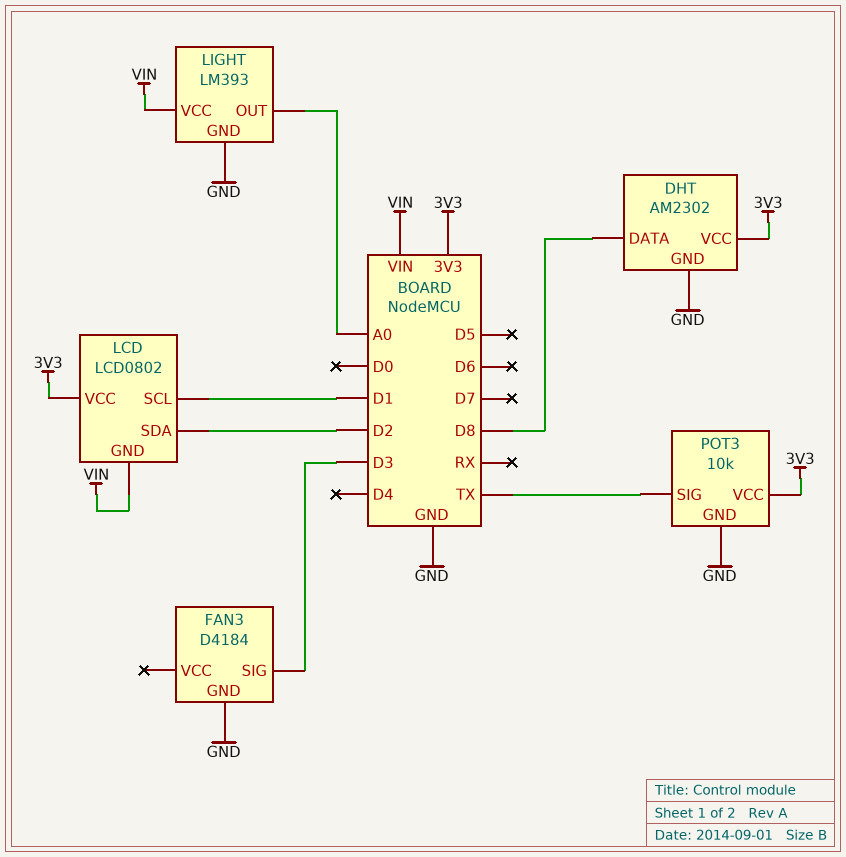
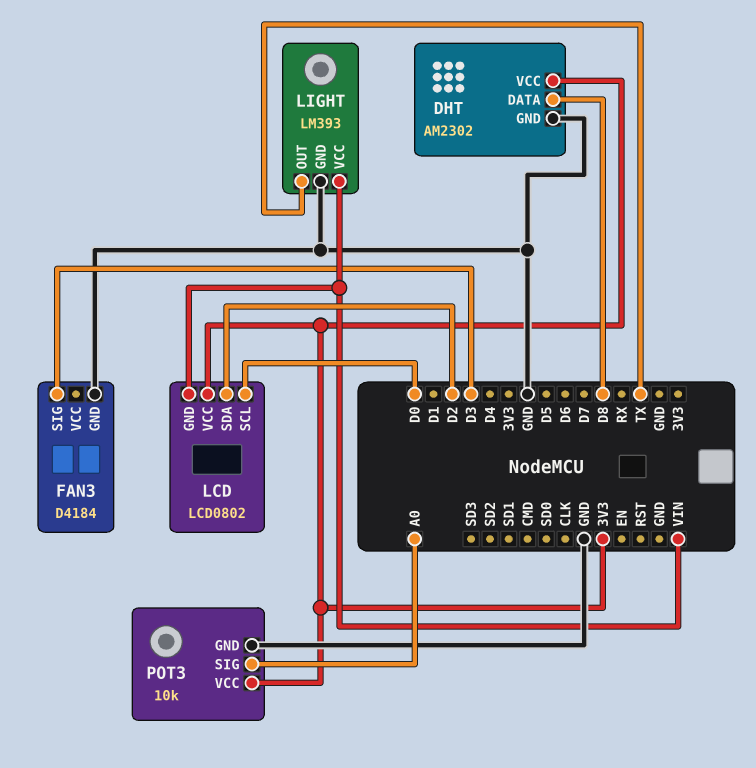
LCD pin SCL: D1 -> D0
LIGHT pin OUT: A0 -> TX
POT3 pin SIG: TX -> A0

